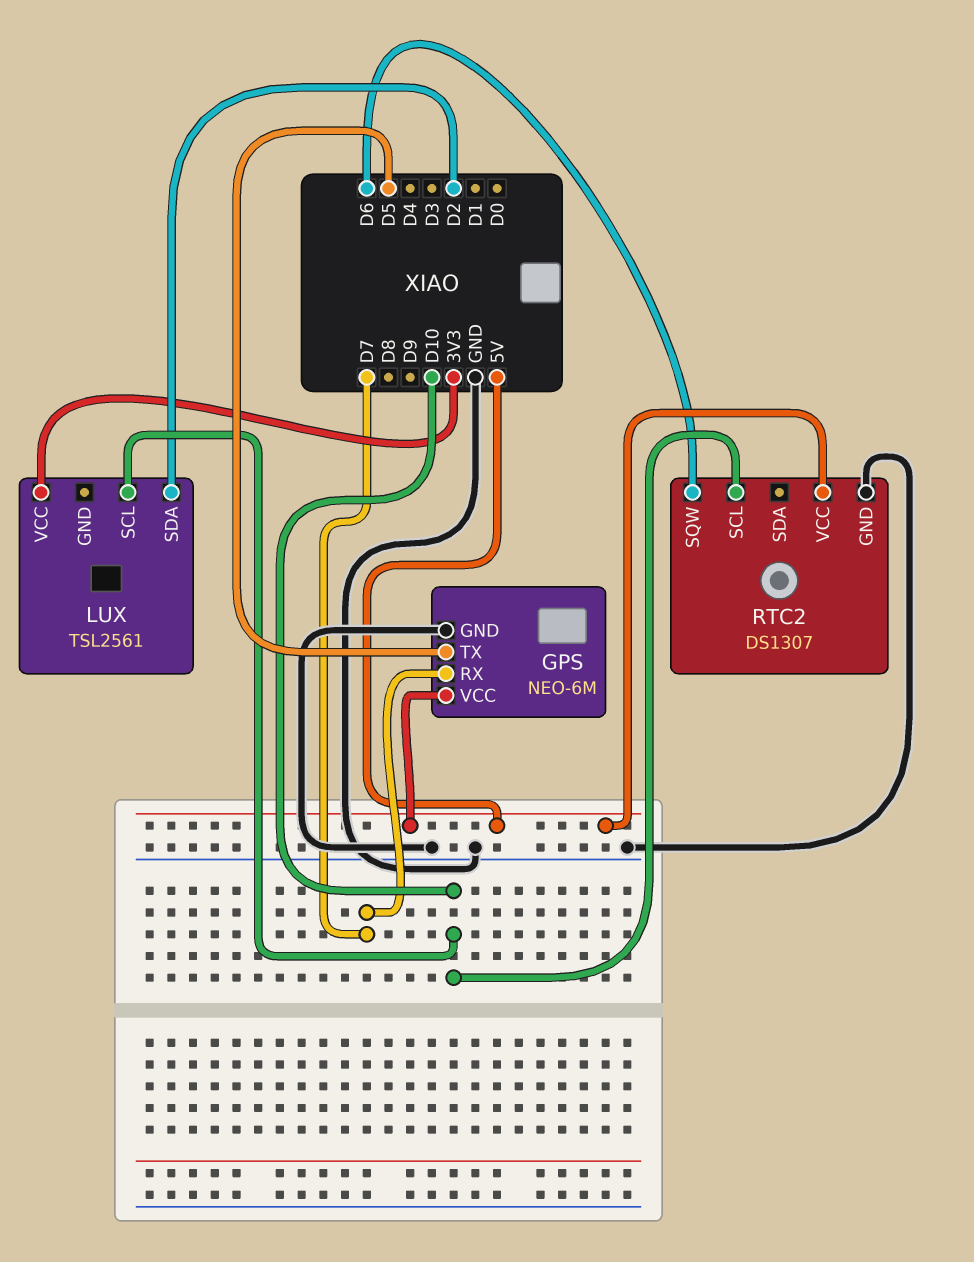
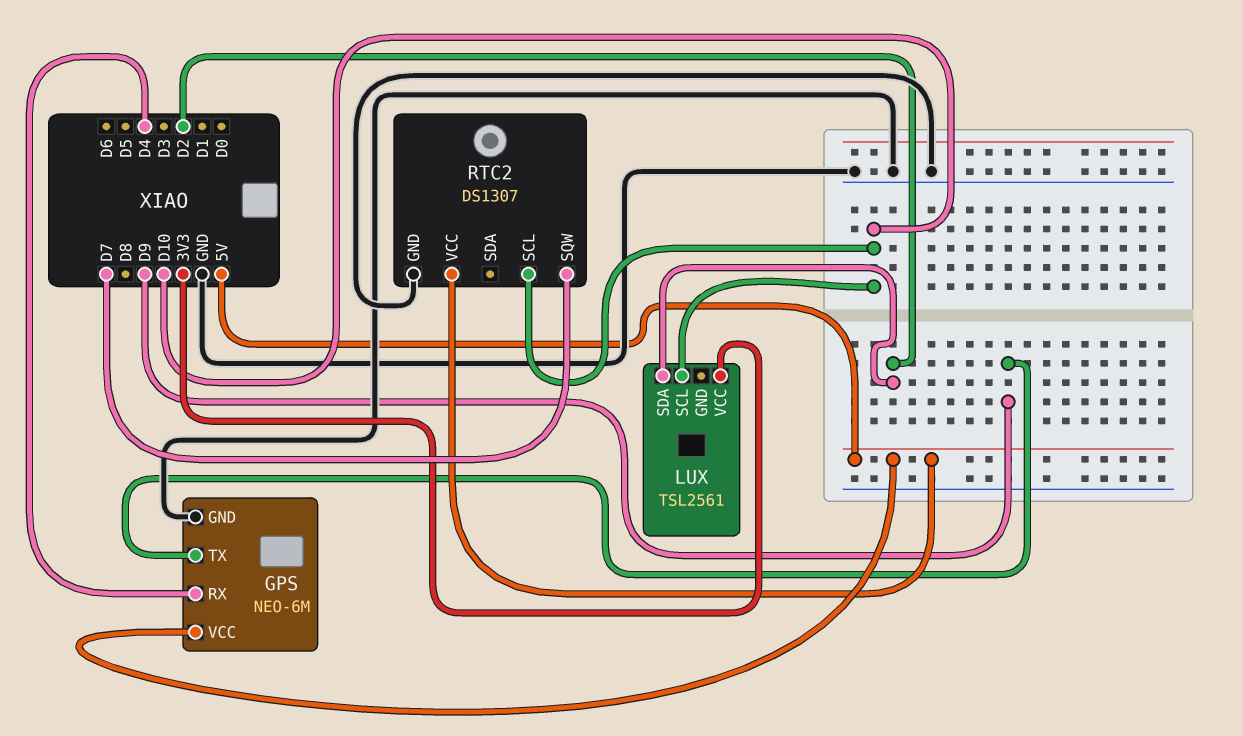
GPS pin RX: D7 -> D4
GPS pin TX: D5 -> D9
RTC2 pin SQW: D6 -> D7

